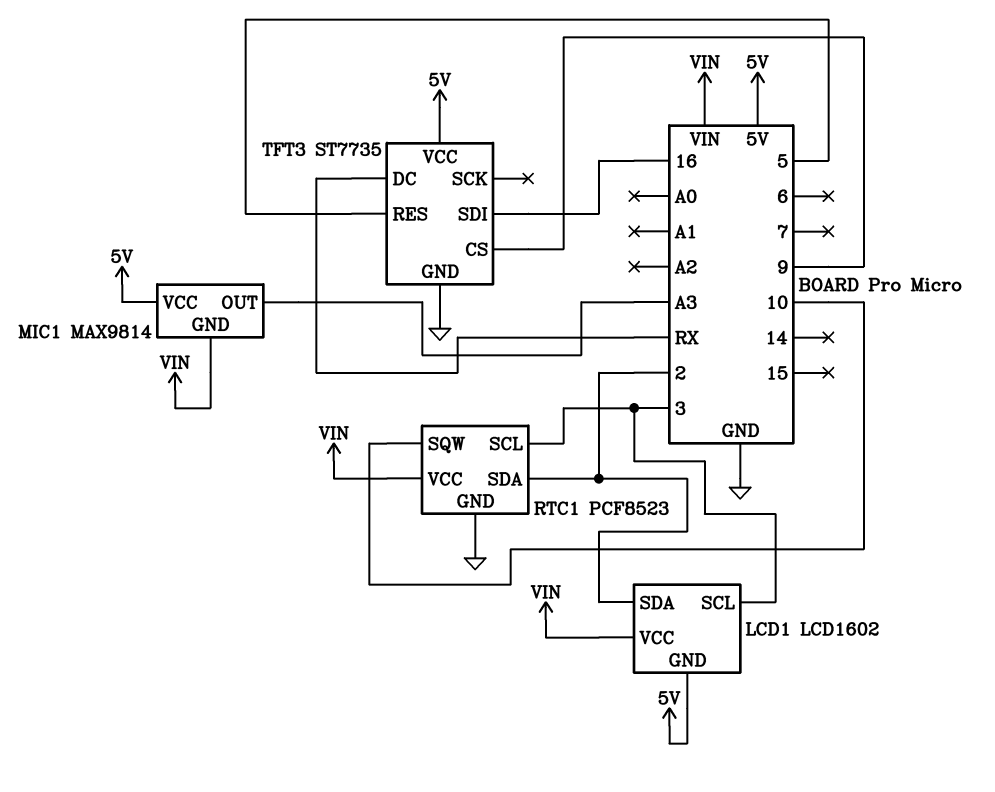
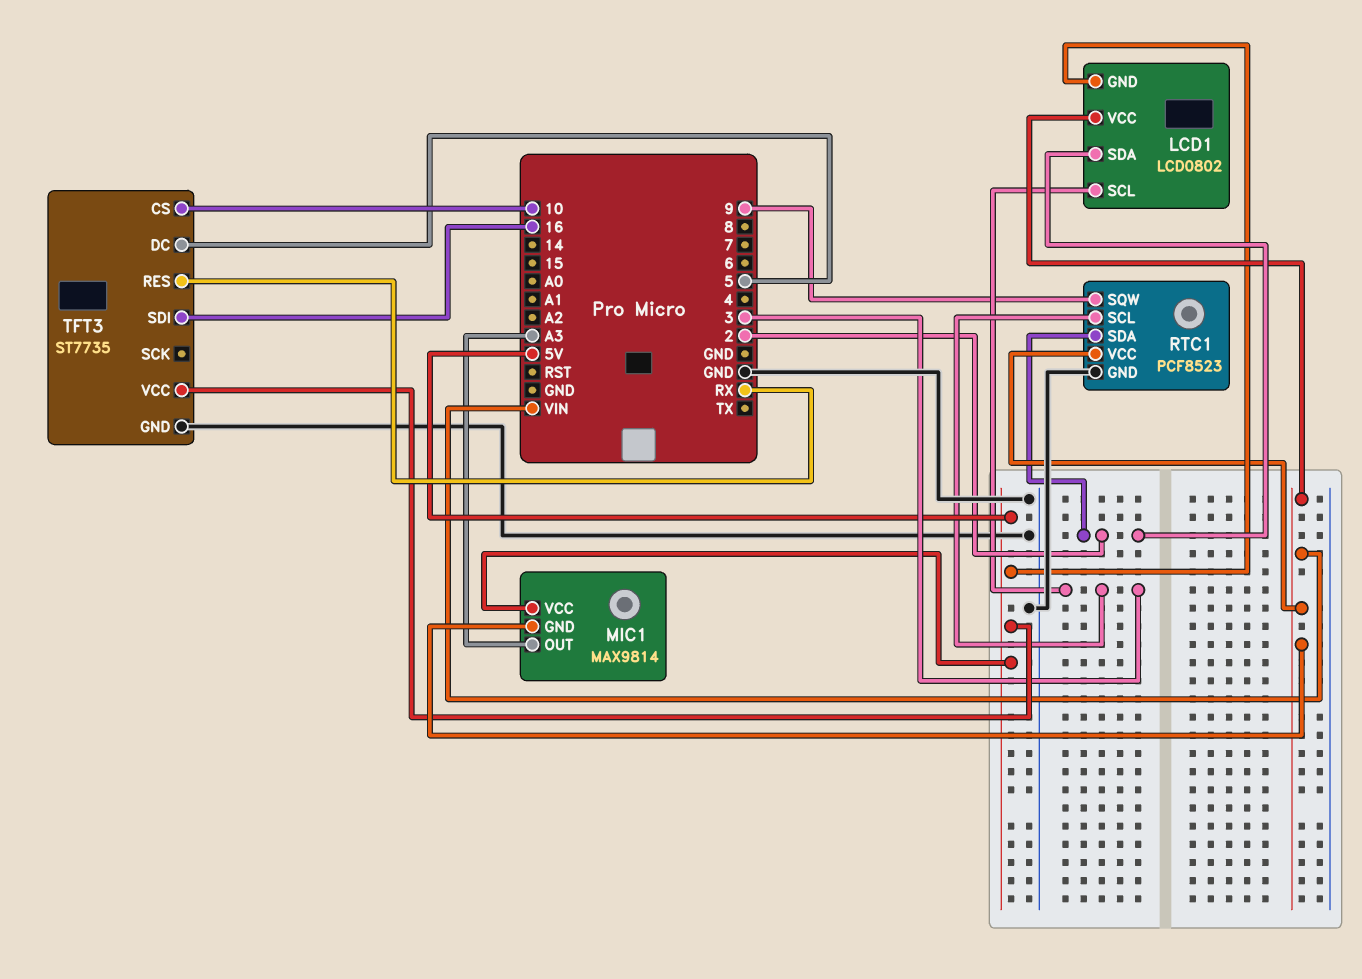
LCD1: LCD1602 -> LCD0802
RTC1 pin SQW: 10 -> 9
TFT3 pin CS: 9 -> 10
TFT3 pin DC: RX -> 5
TFT3 pin RES: 5 -> RX

